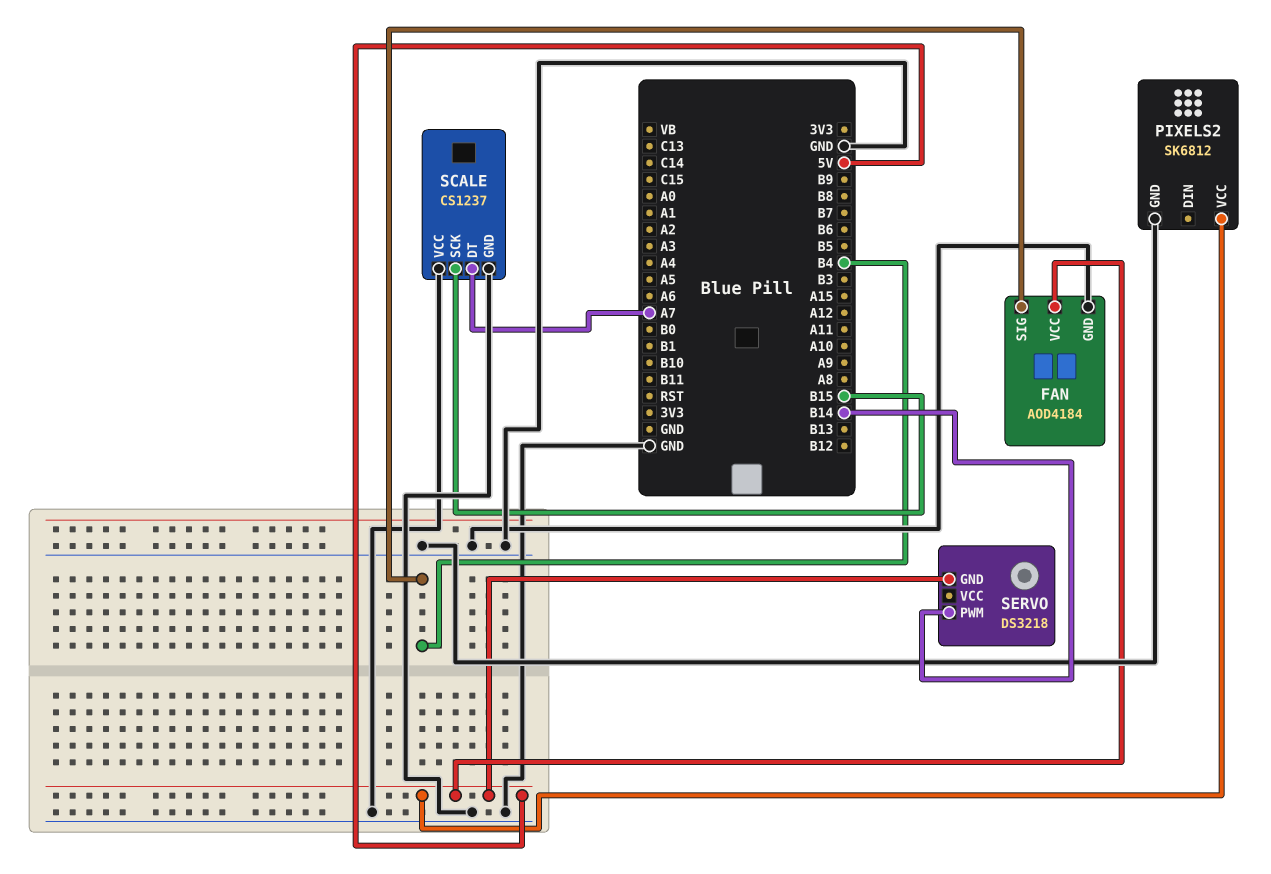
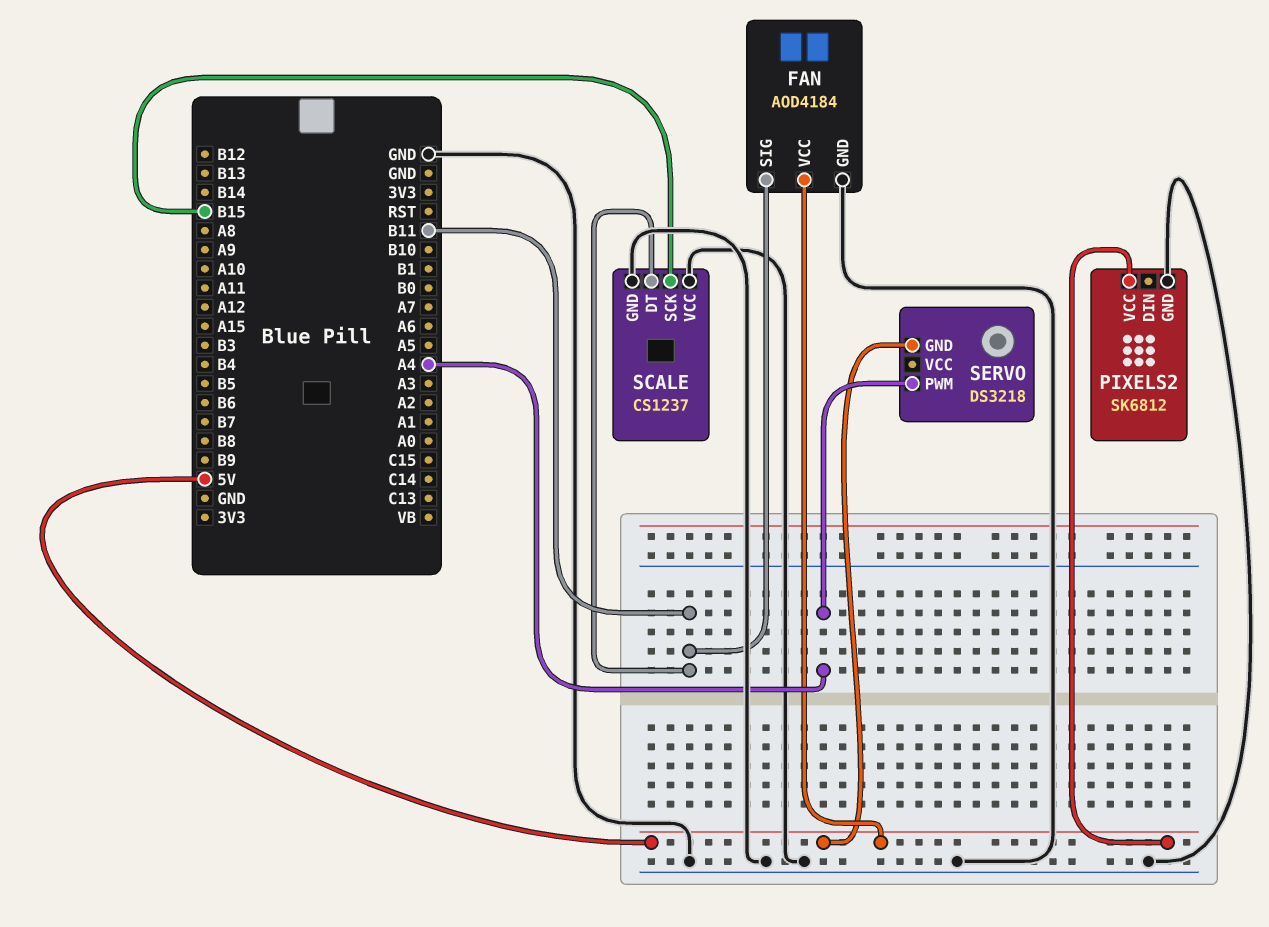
FAN pin SIG: B4 -> B11
SCALE pin DT: A7 -> B11
SERVO pin PWM: B14 -> A4

